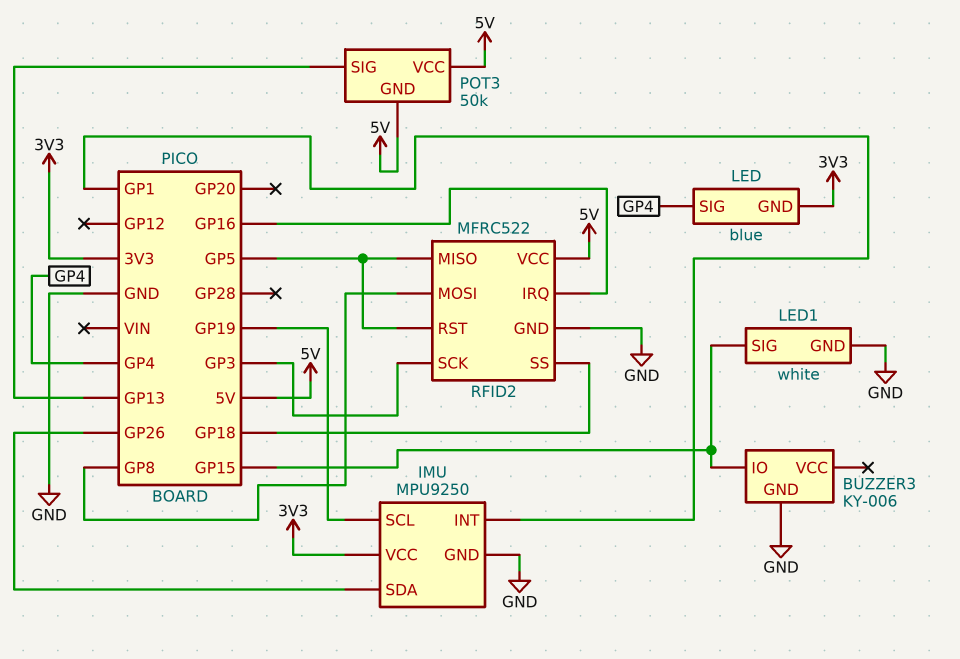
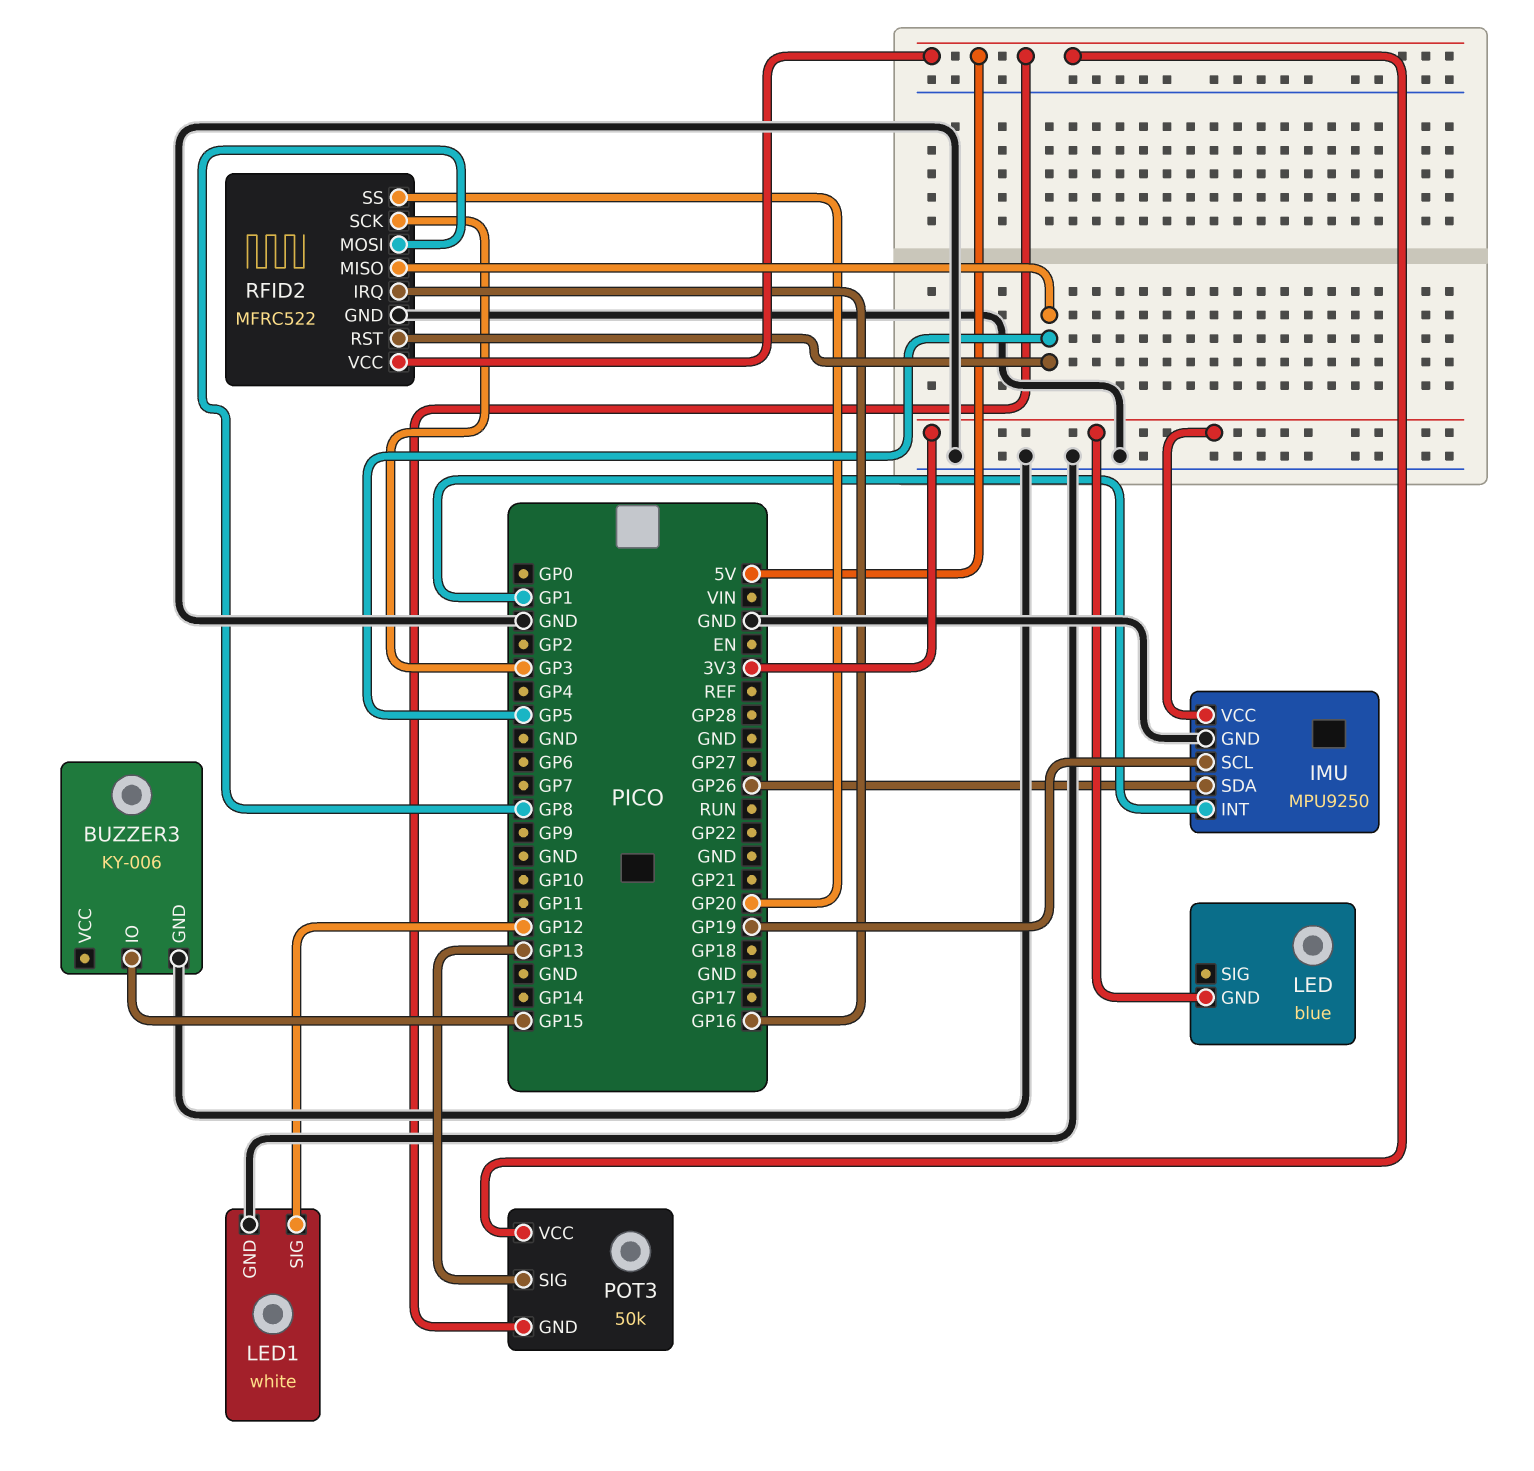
LED pin SIG: GP4 -> none
LED1 pin SIG: GP15 -> GP12
RFID2 pin SS: GP18 -> GP20

